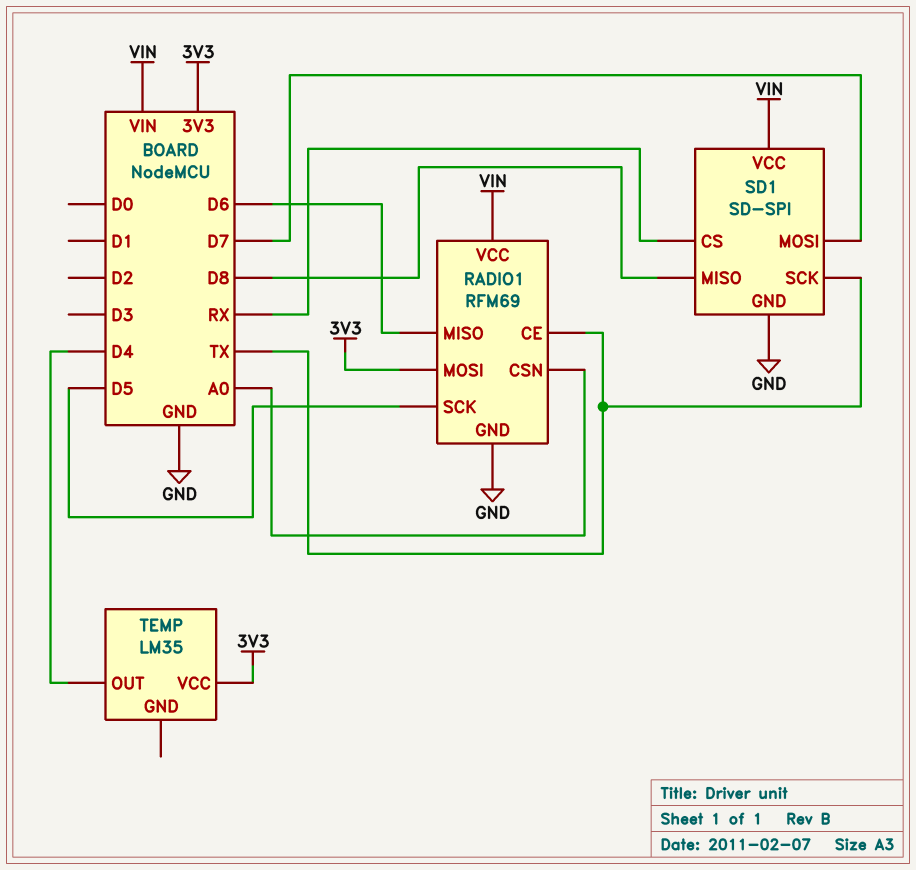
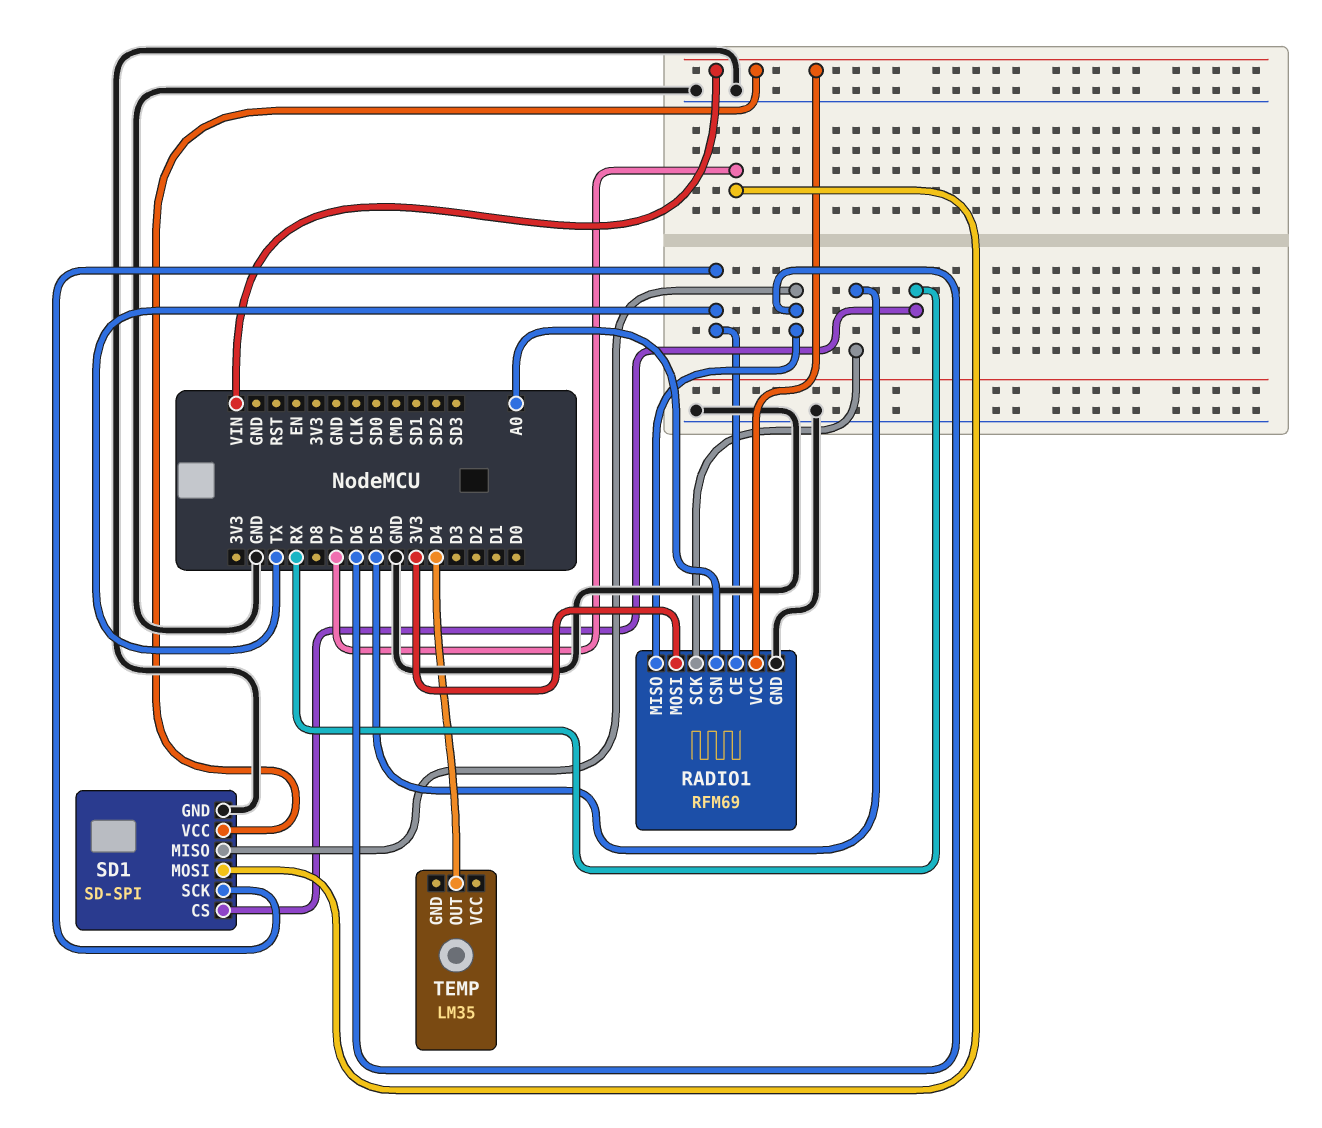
SD1 pin MISO: D8 -> D6
TEMP pin VCC: 3V3 -> none

